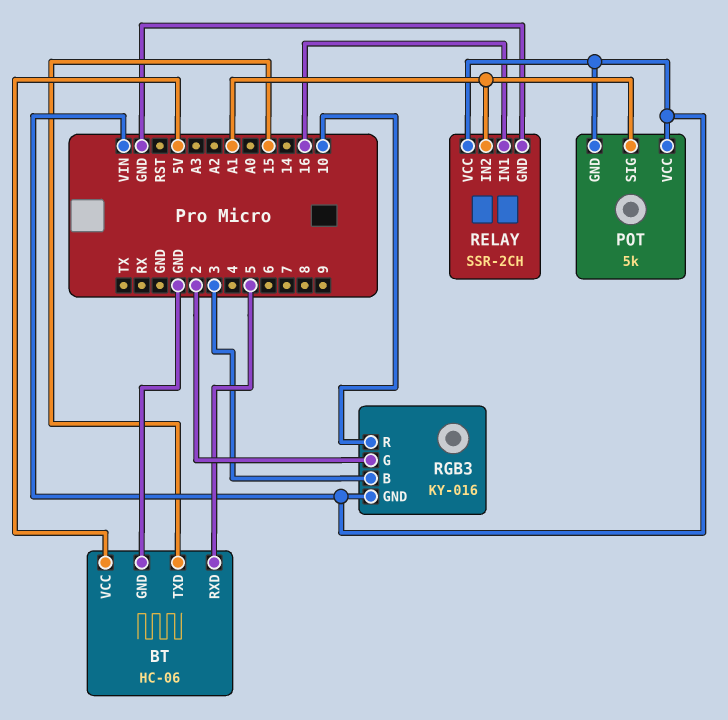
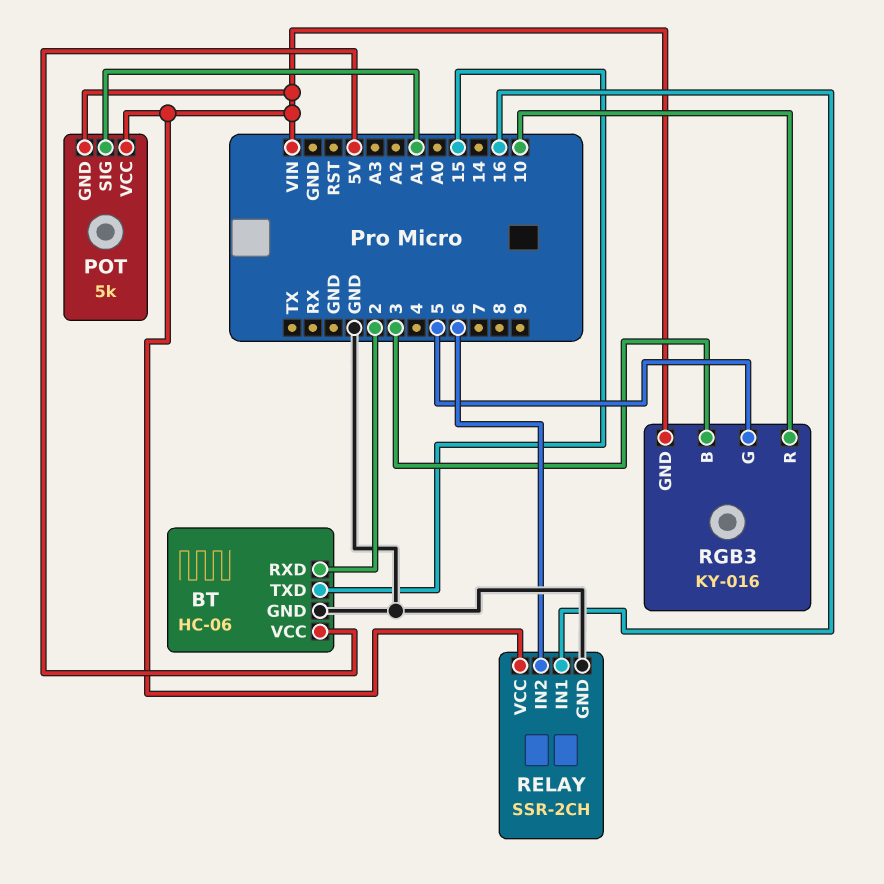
BT pin RXD: 5 -> 2
RELAY pin IN2: A1 -> 6
RGB3 pin G: 2 -> 5

